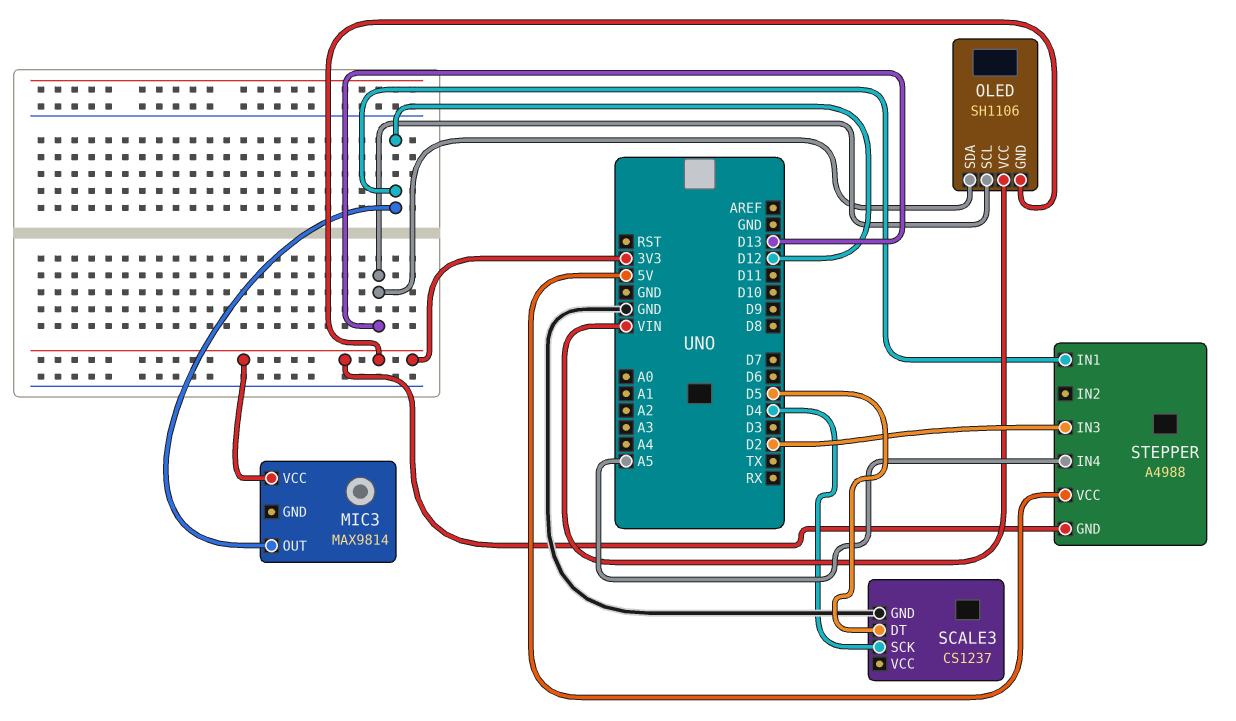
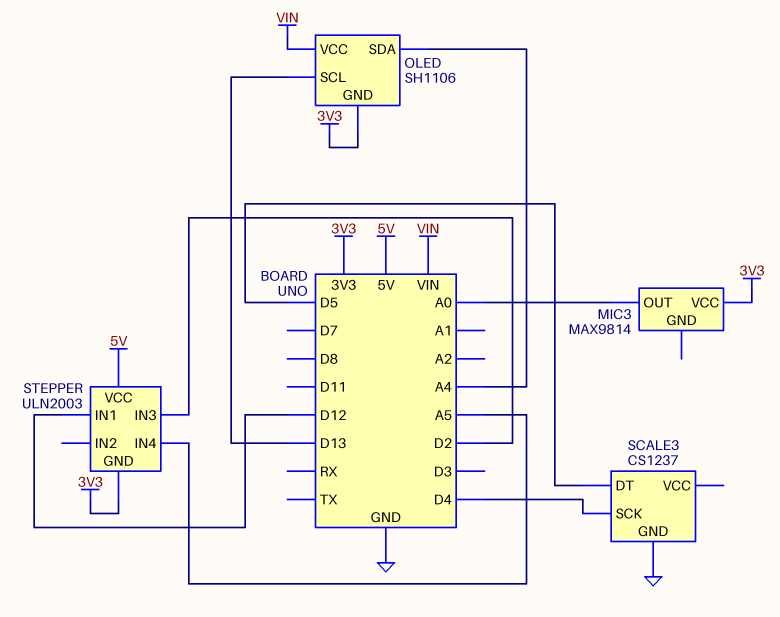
MIC3 pin OUT: D12 -> A0
OLED pin SDA: D13 -> A4
STEPPER: A4988 -> ULN2003

